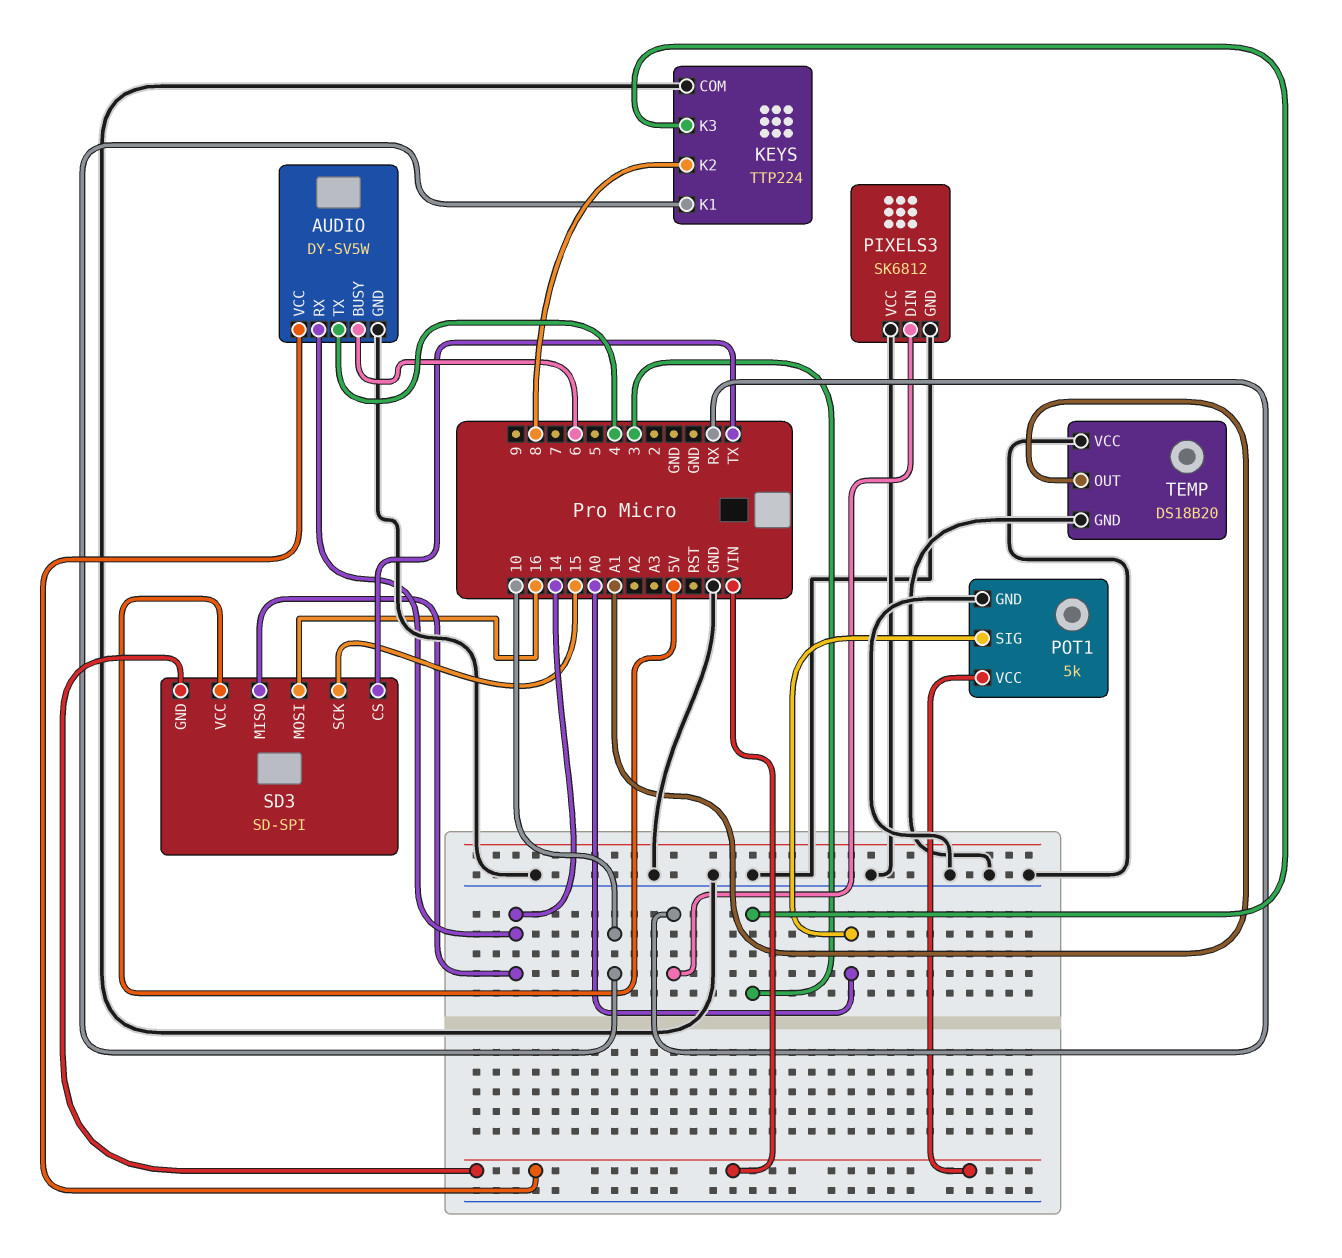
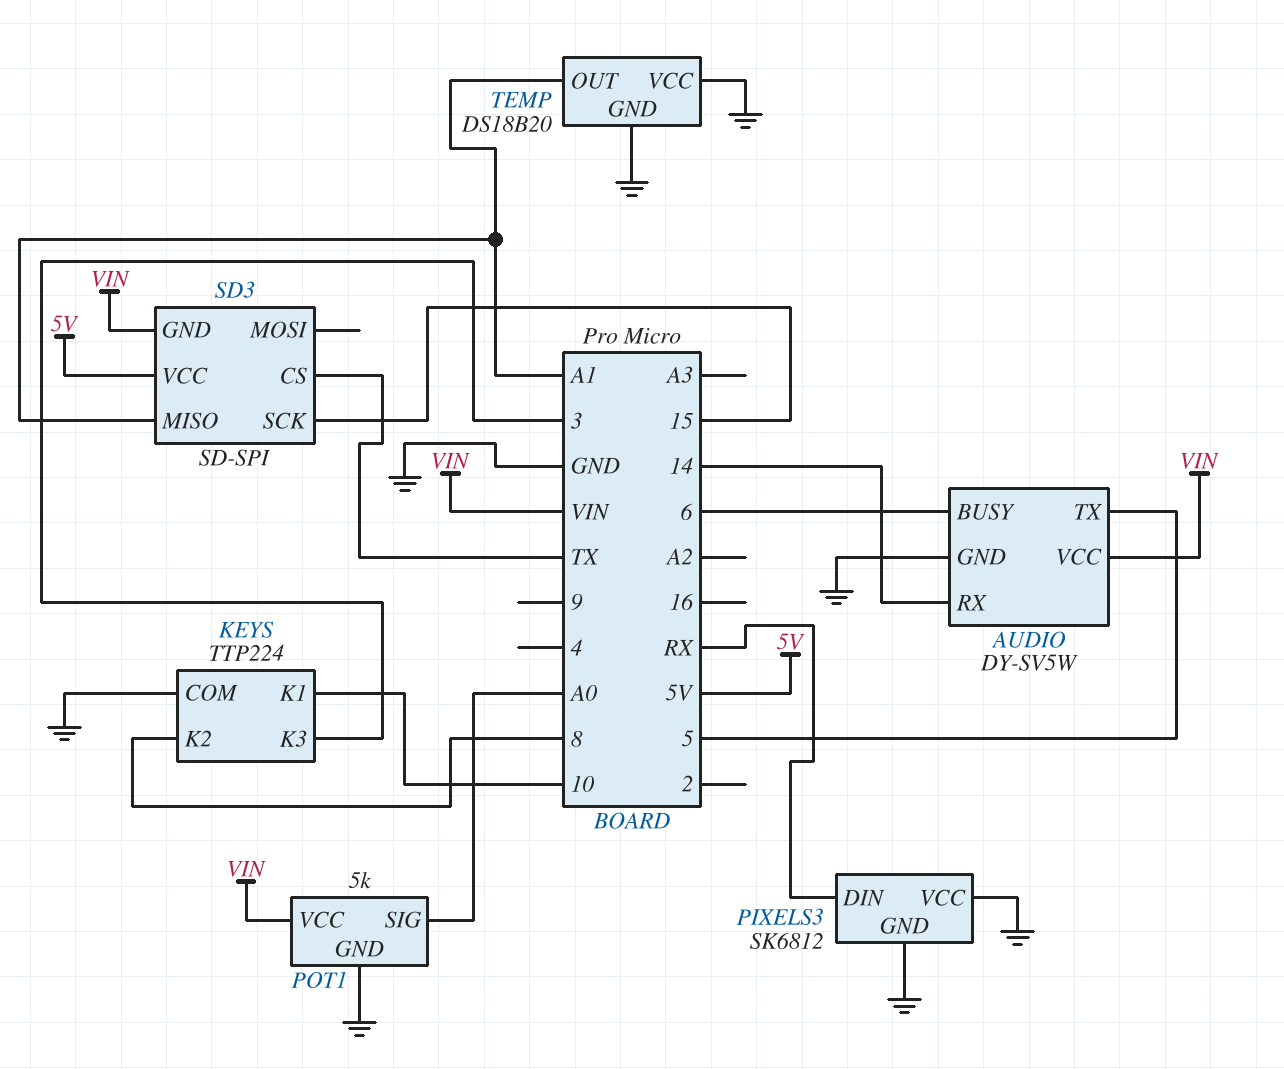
AUDIO pin TX: 4 -> 5
SD3 pin MISO: 14 -> A1
SD3 pin MOSI: 16 -> none

